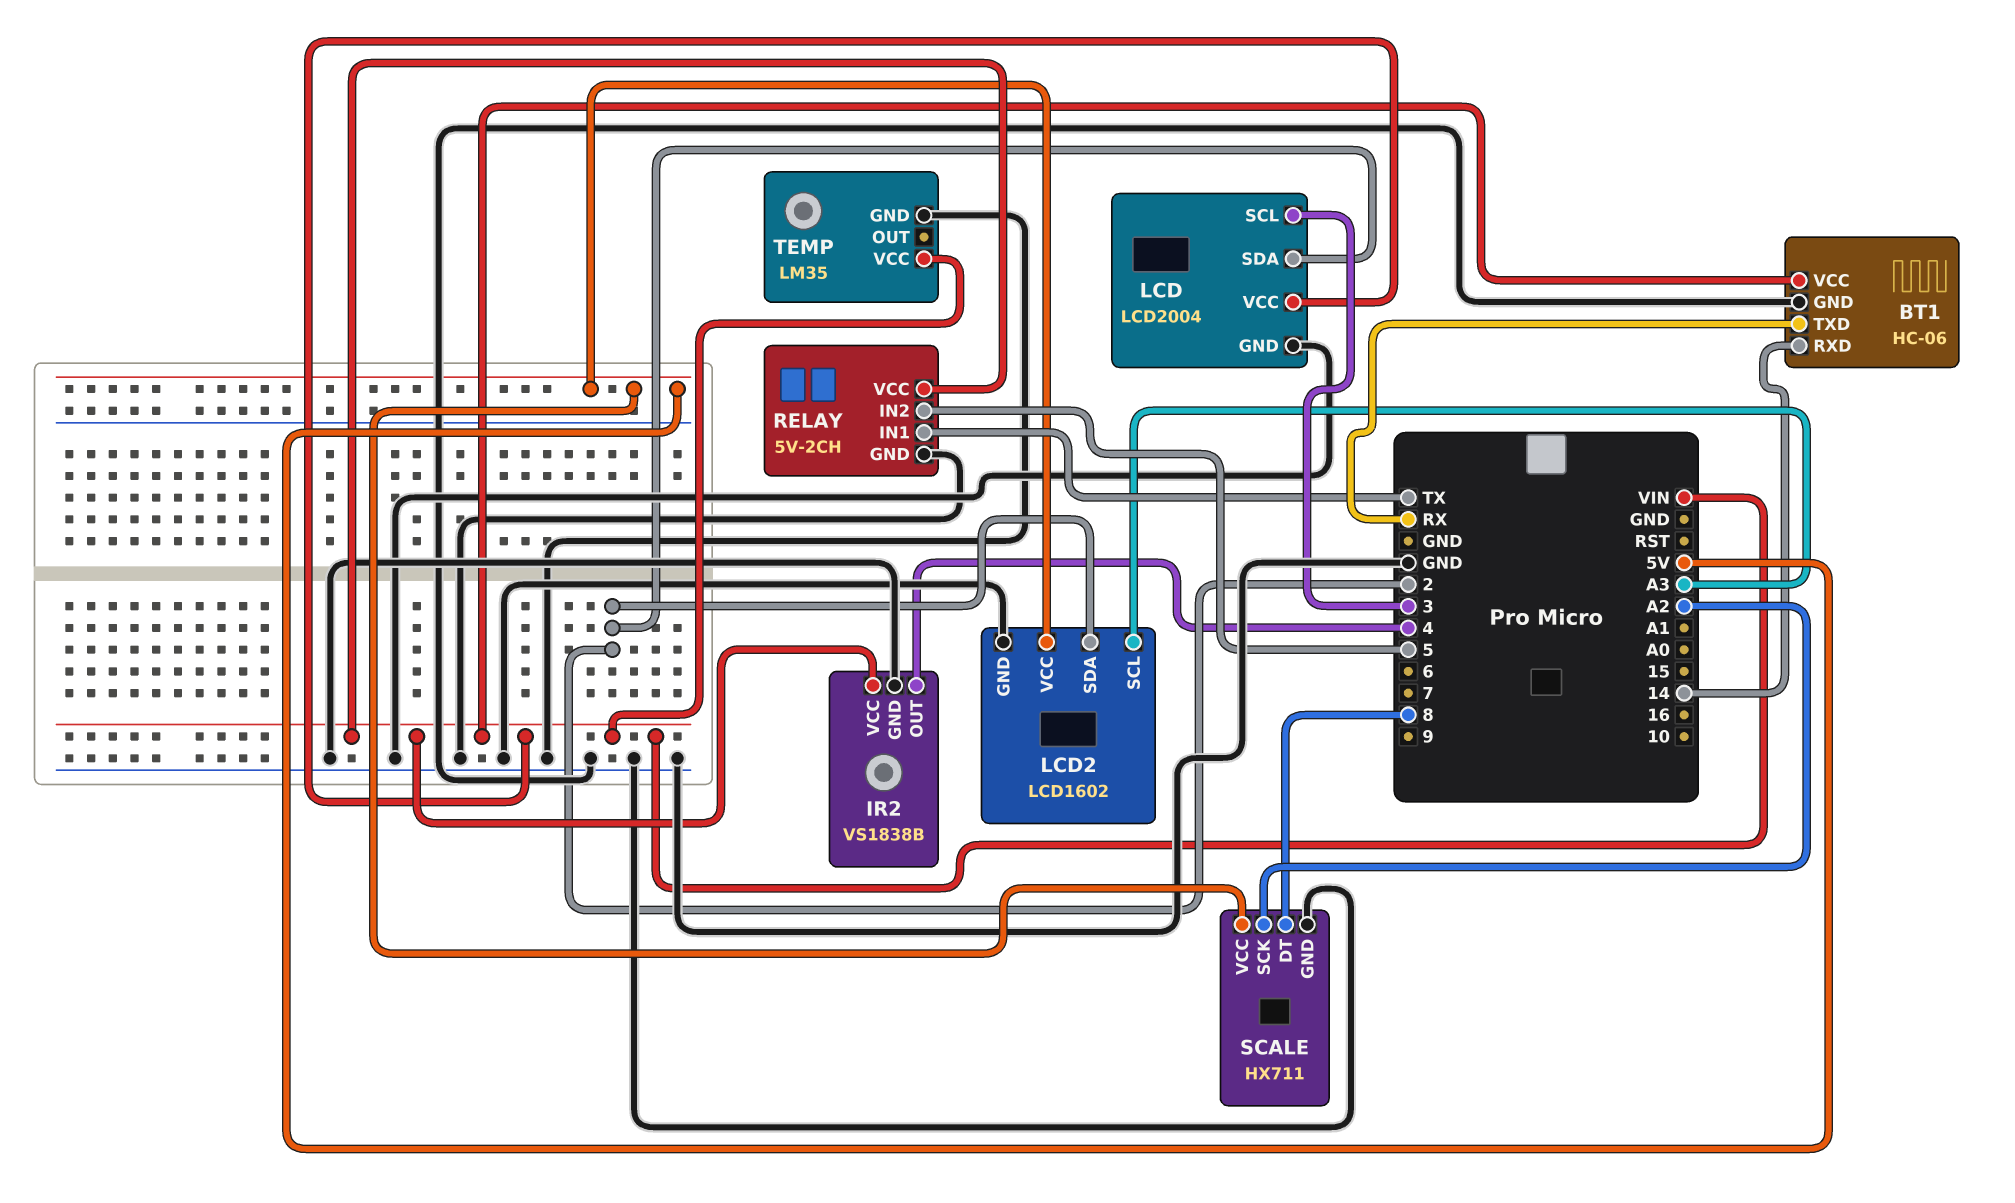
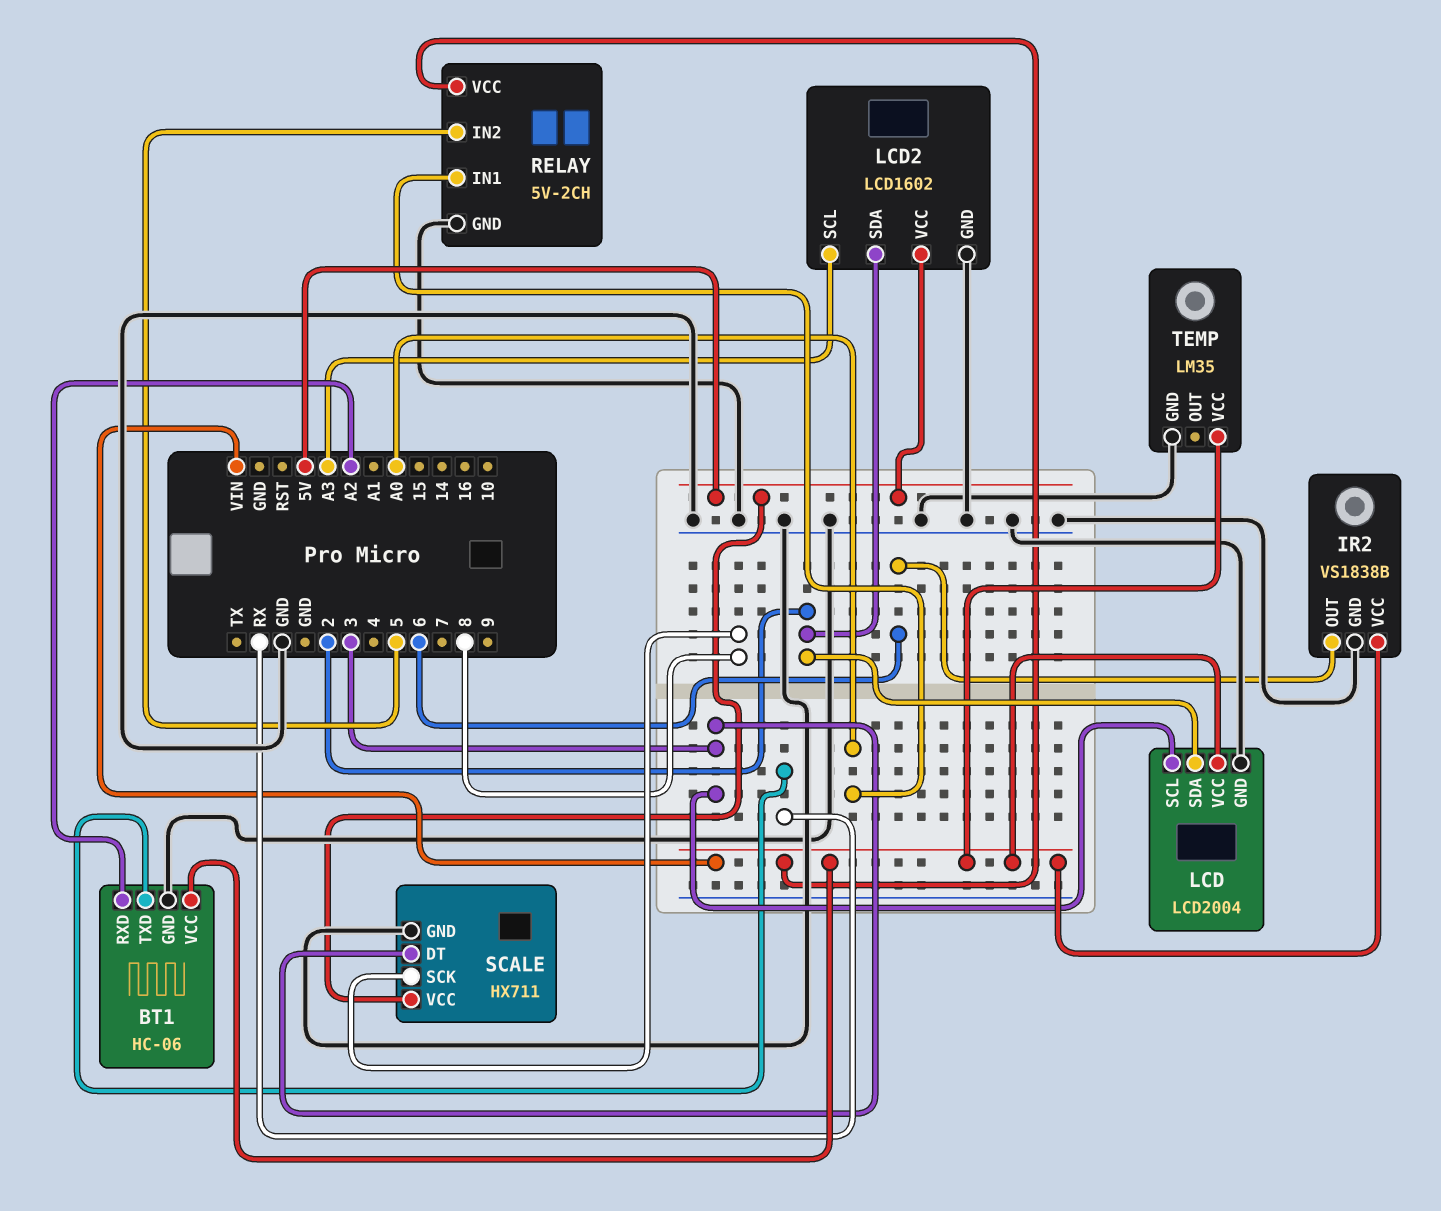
BT1 pin RXD: 14 -> A2
IR2 pin OUT: 4 -> 6
RELAY pin IN1: TX -> A0
SCALE pin DT: 8 -> 3
SCALE pin SCK: A2 -> 8

